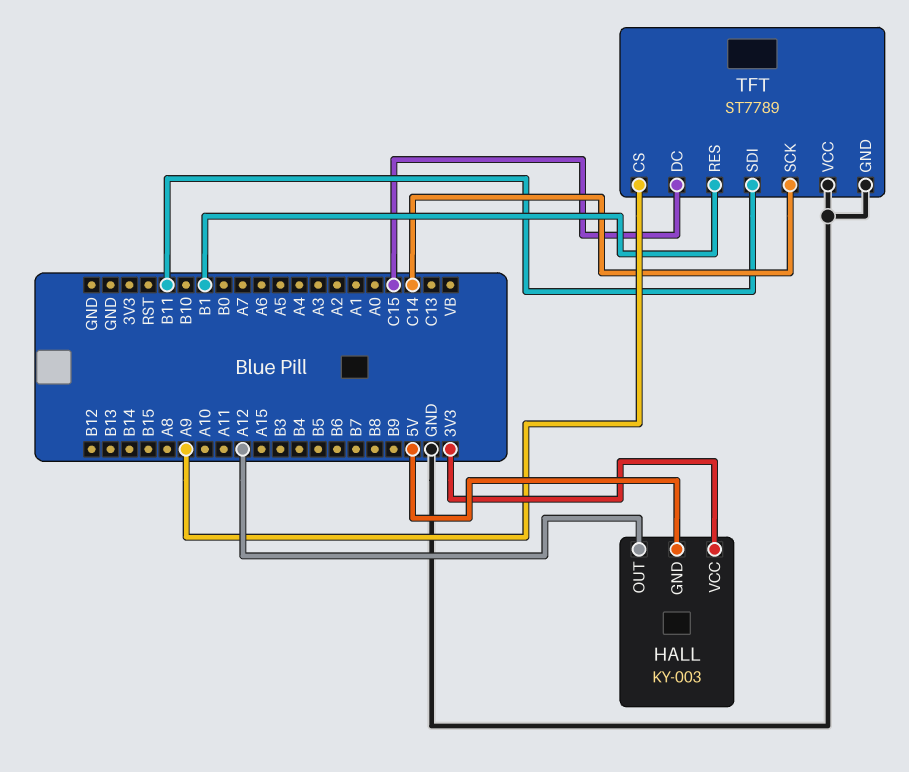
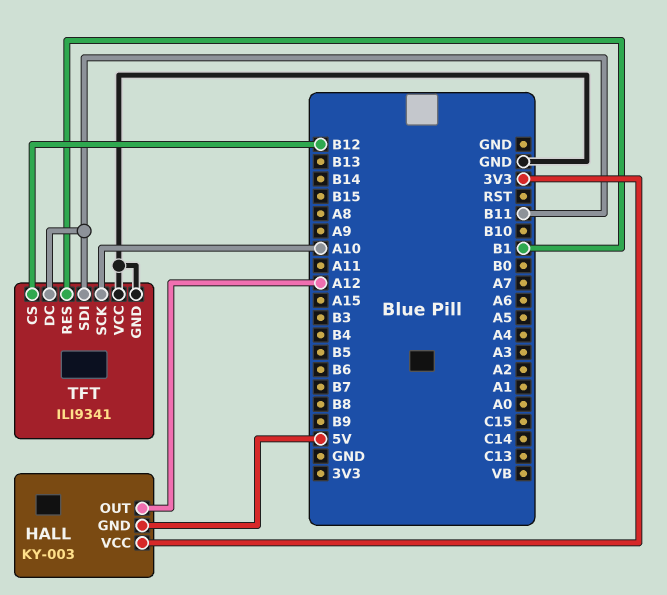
TFT: ST7789 -> ILI9341
TFT pin CS: A9 -> B12
TFT pin DC: C15 -> B11
TFT pin SCK: C14 -> A10

